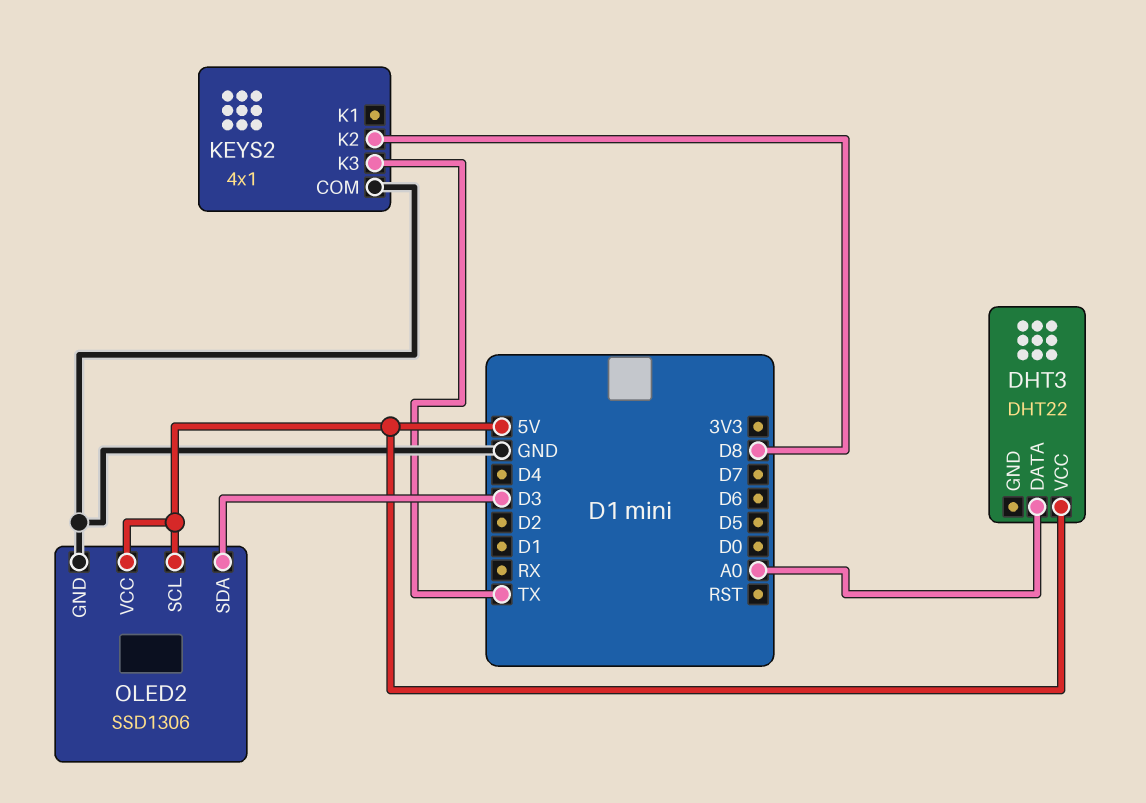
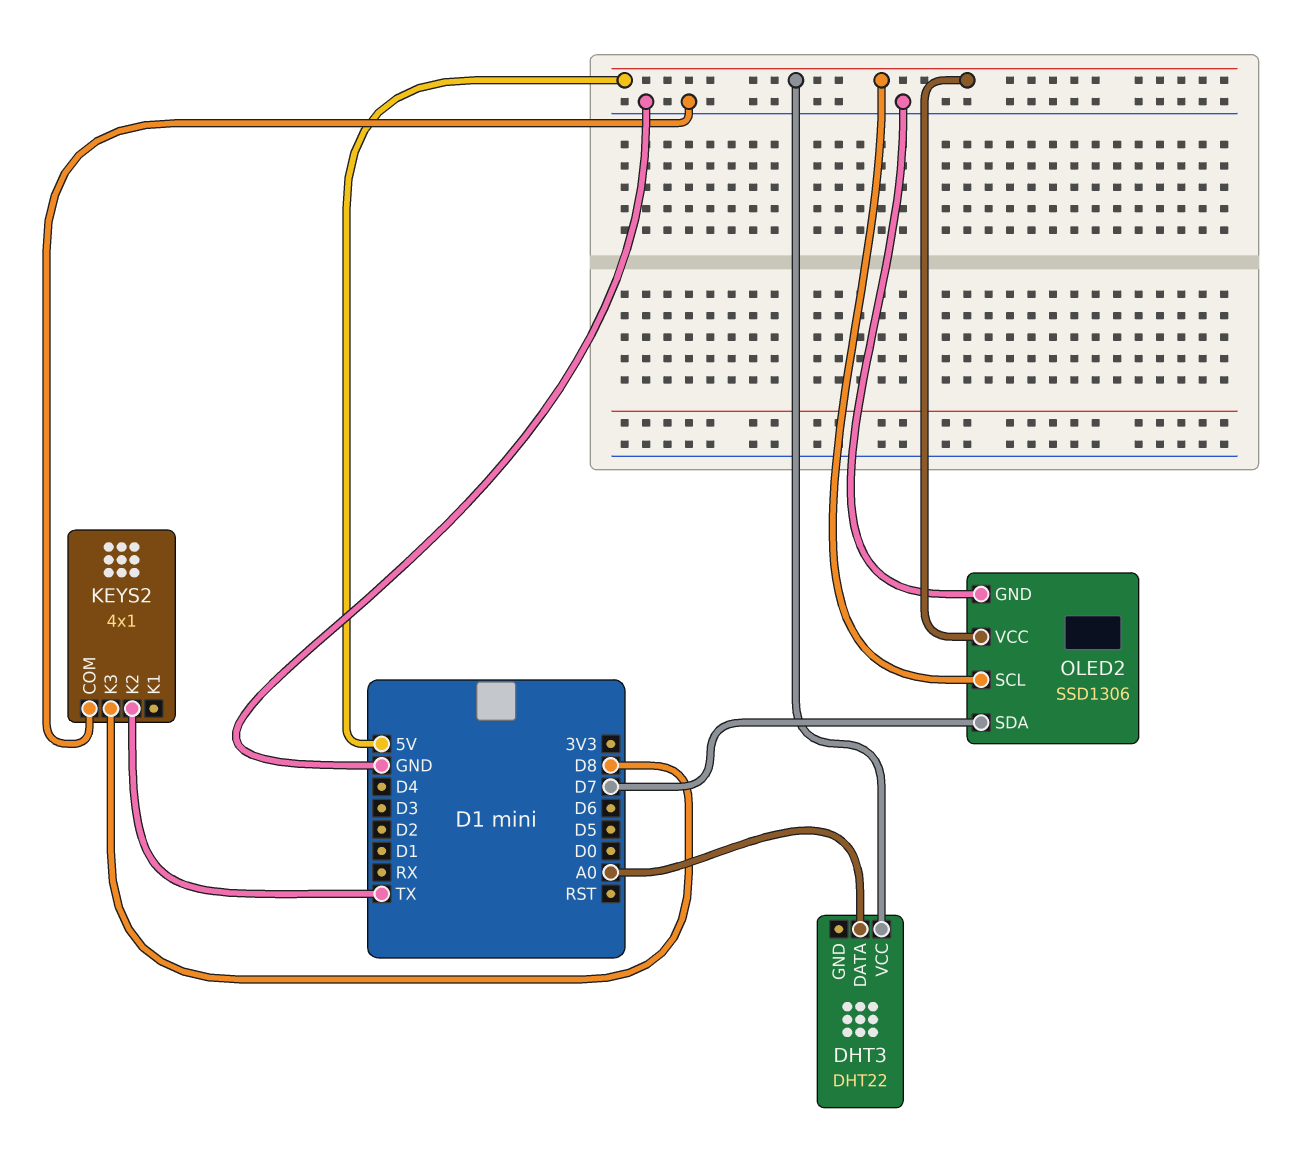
KEYS2 pin K2: D8 -> TX
KEYS2 pin K3: TX -> D8
OLED2 pin SDA: D3 -> D7

